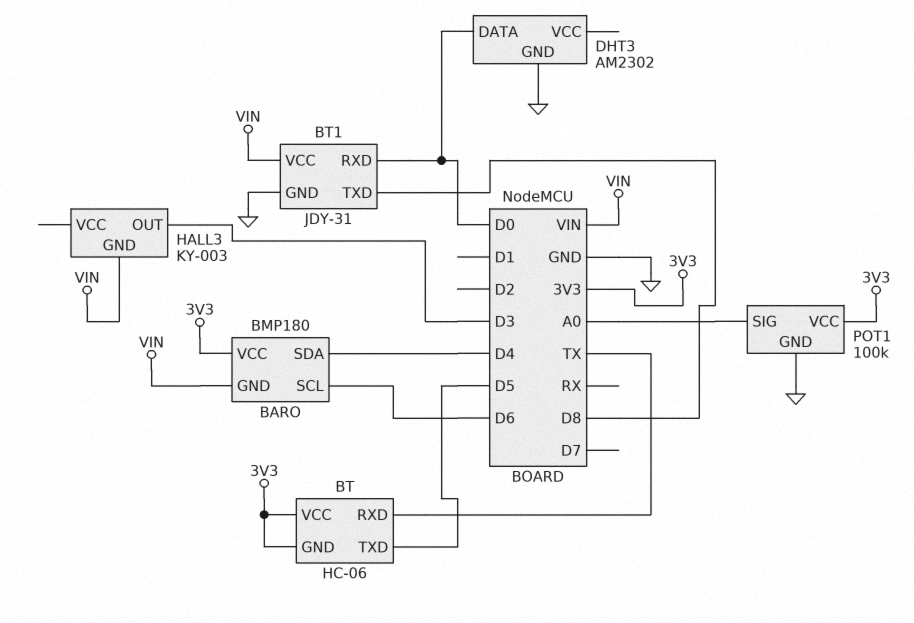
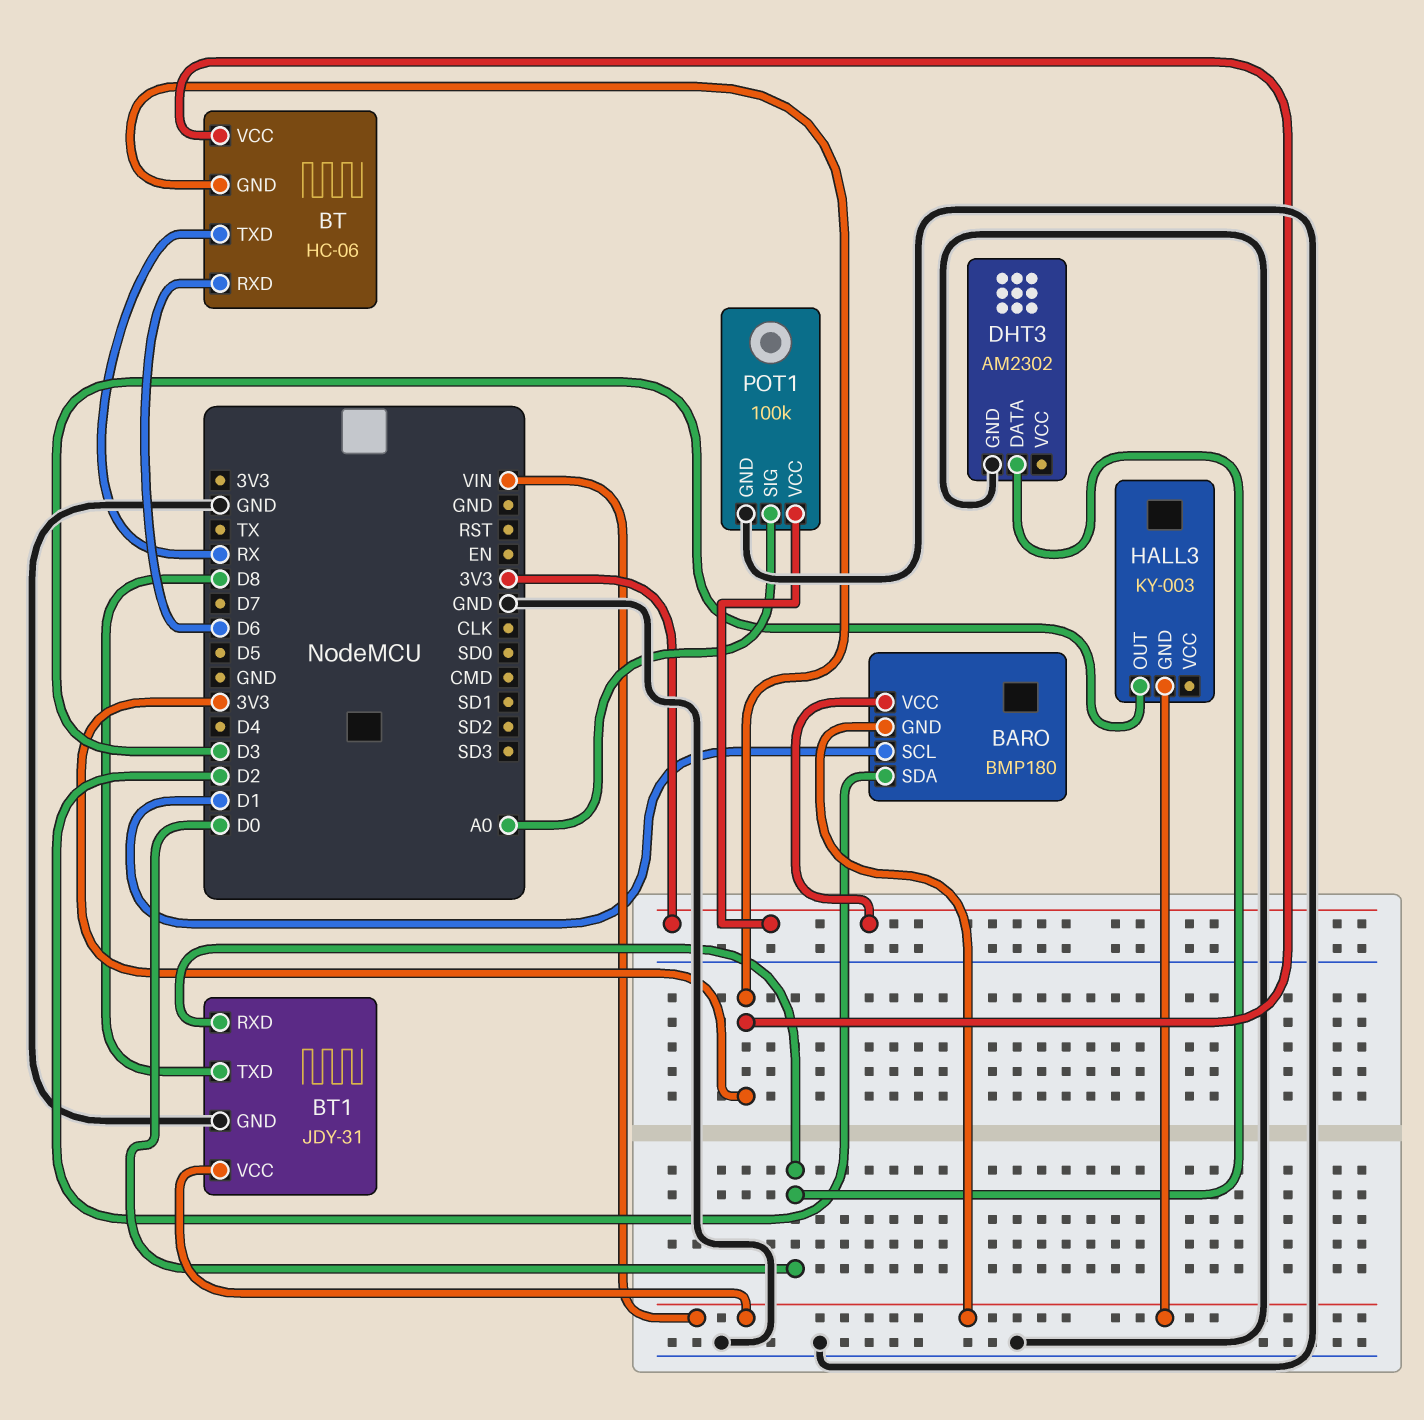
BARO pin SCL: D6 -> D1
BARO pin SDA: D4 -> D2
BT pin RXD: TX -> D6
BT pin TXD: D5 -> RX

